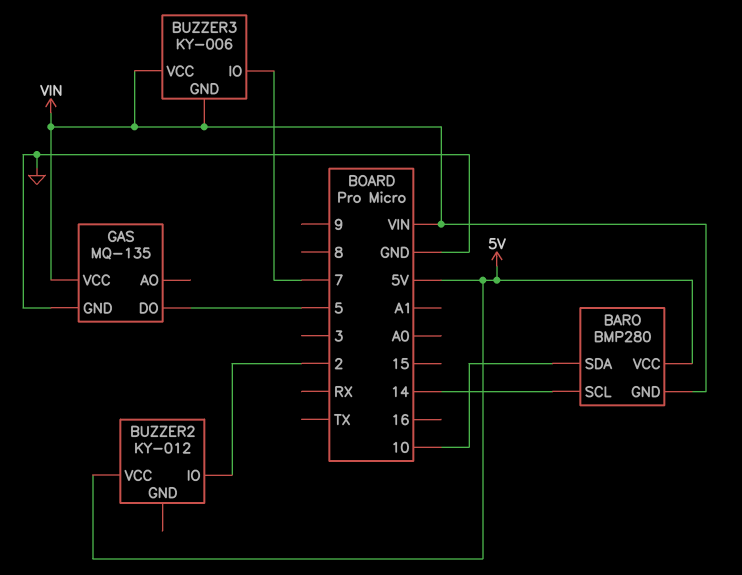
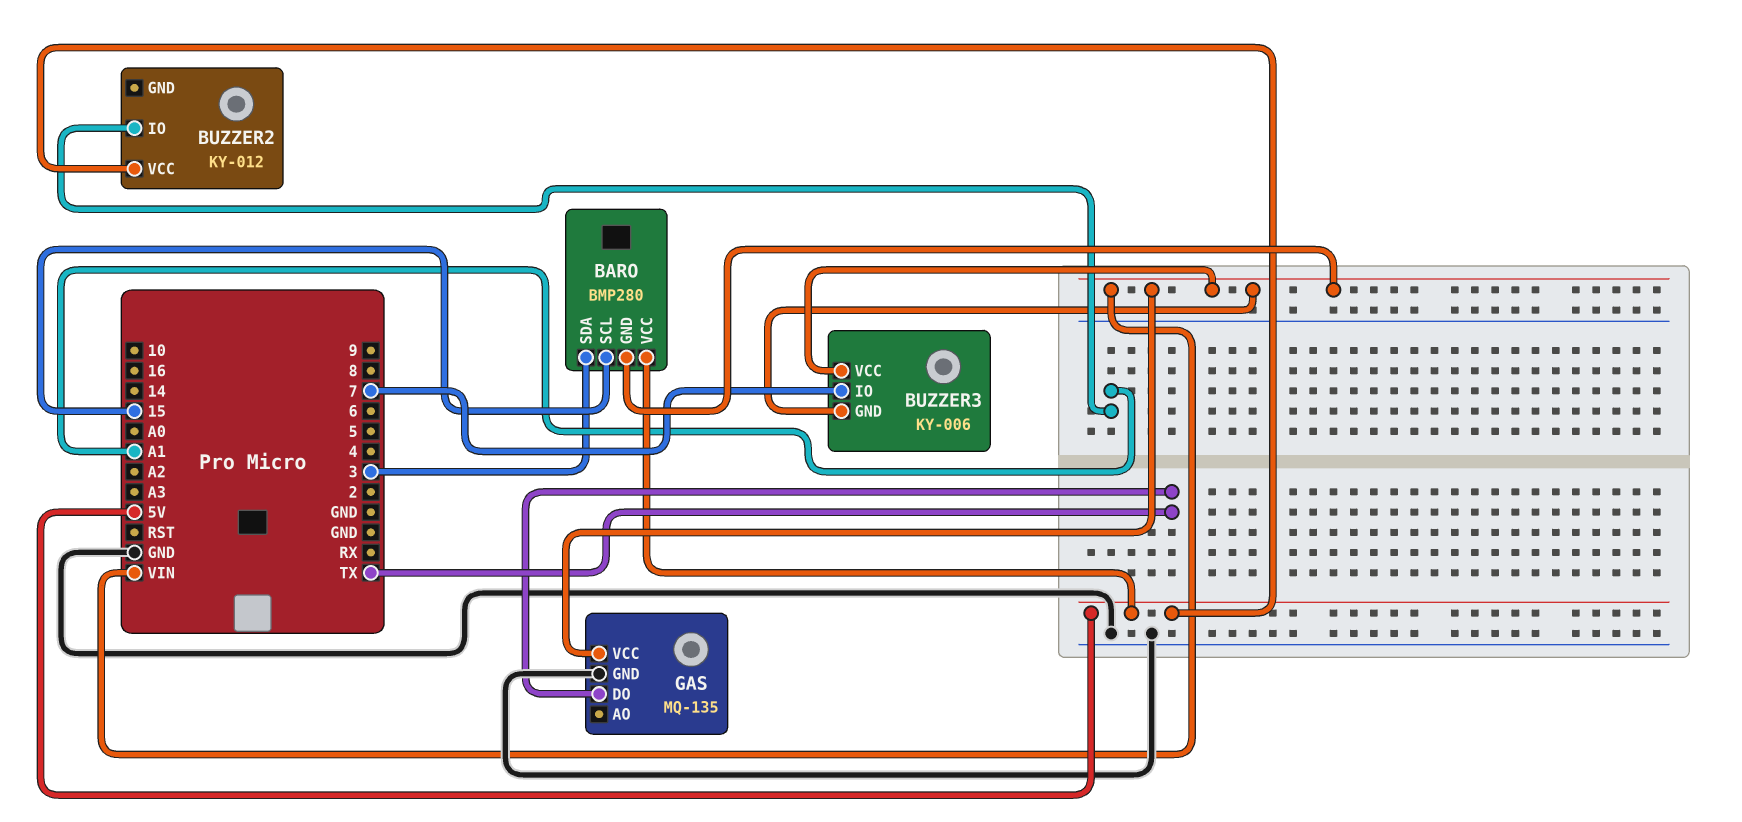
BARO pin SCL: 14 -> 15
BARO pin SDA: 10 -> 3
BUZZER2 pin IO: 2 -> A1
GAS pin DO: 5 -> TX

